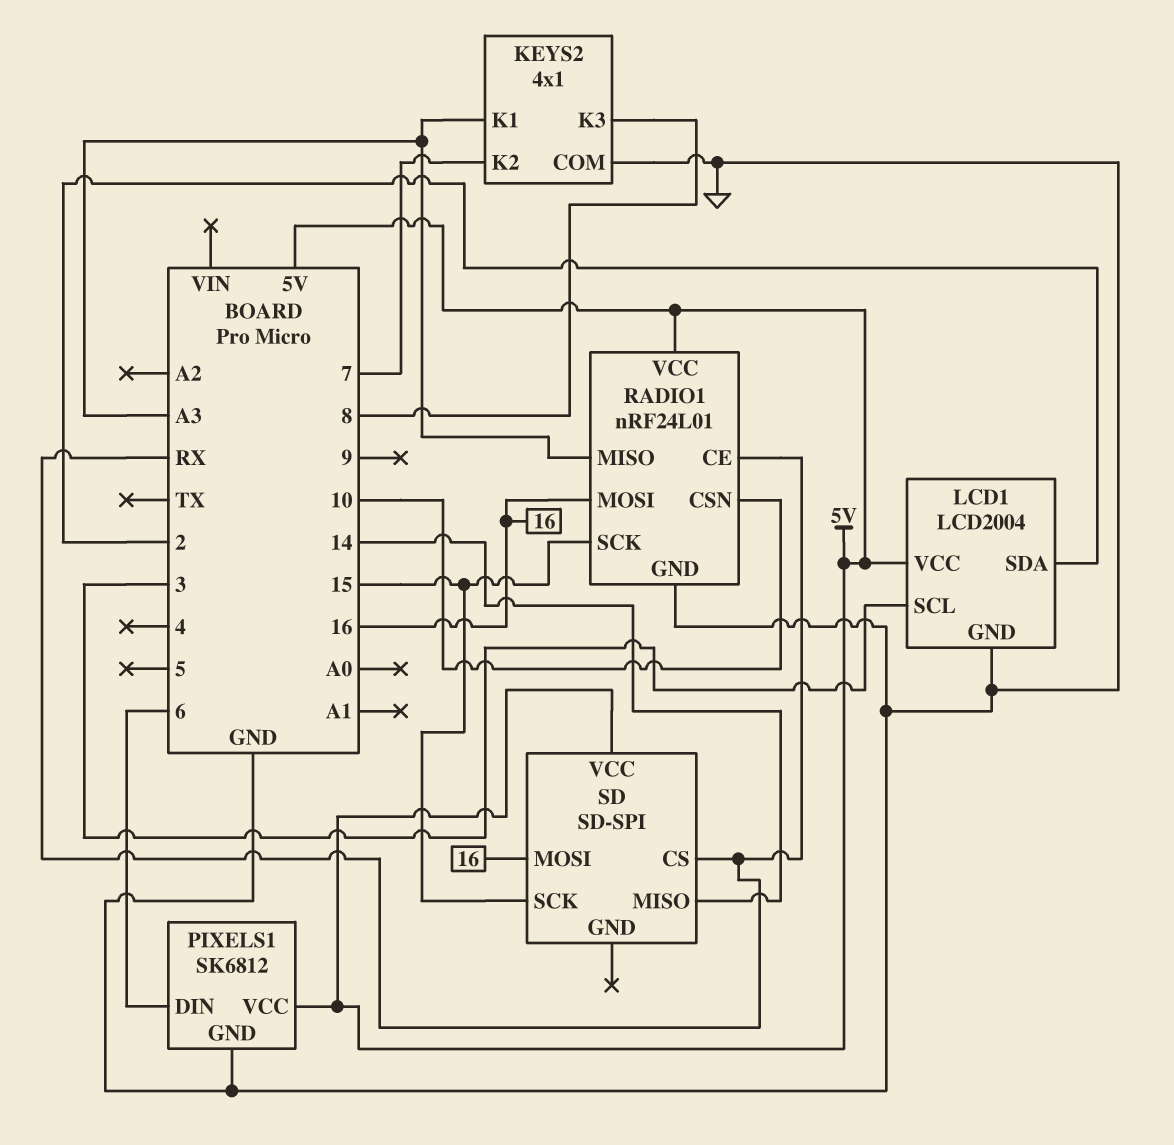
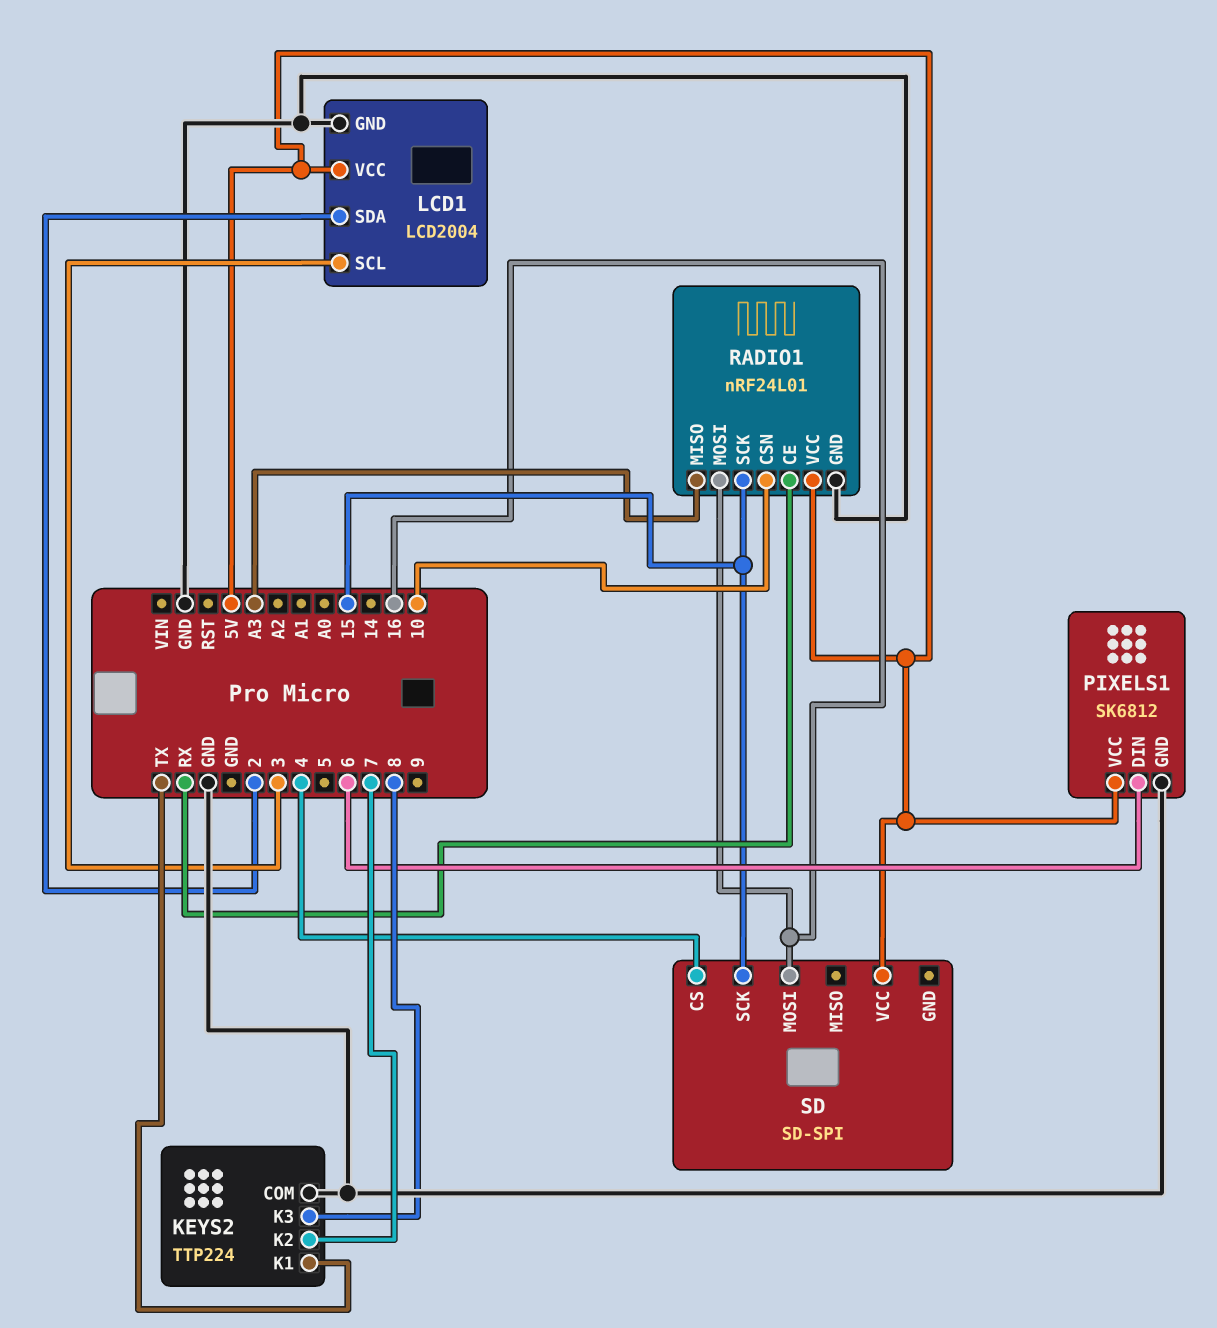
KEYS2: 4x1 -> TTP224
KEYS2 pin K1: A3 -> TX
SD pin CS: RX -> 4
SD pin MISO: 14 -> none

